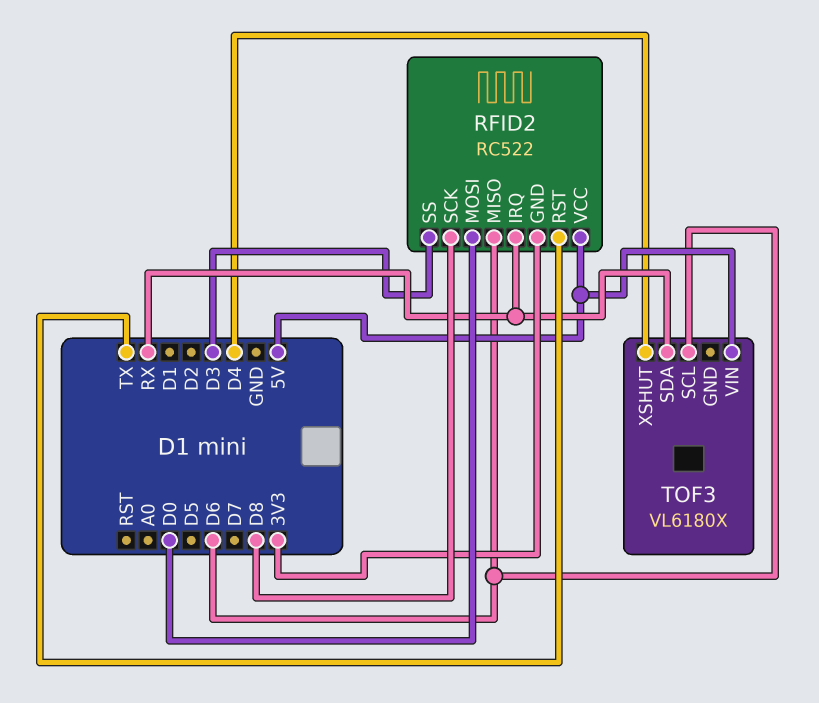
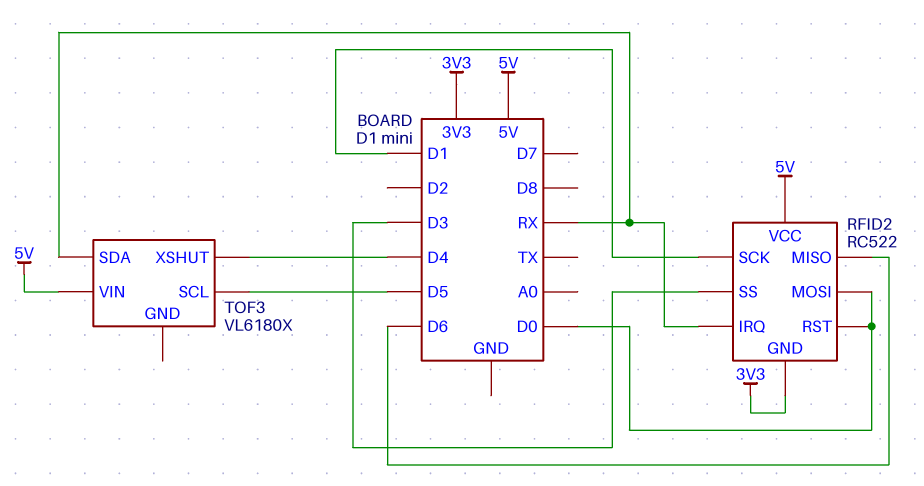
RFID2 pin RST: TX -> D0
RFID2 pin SCK: D8 -> D1
TOF3 pin SCL: D6 -> D5

